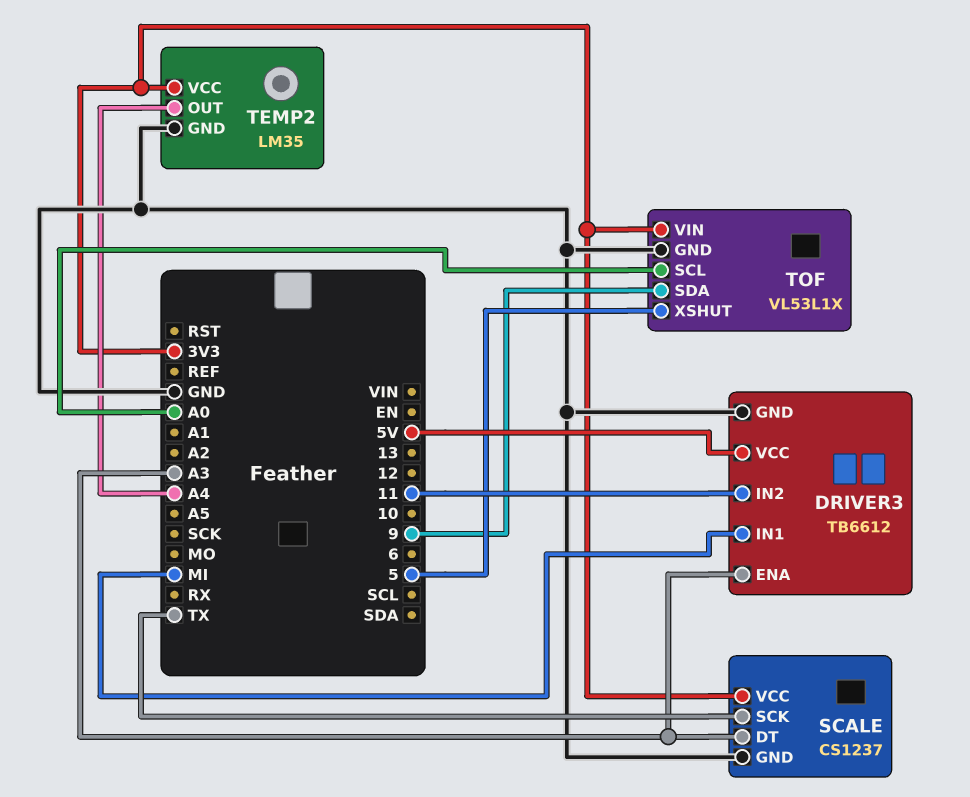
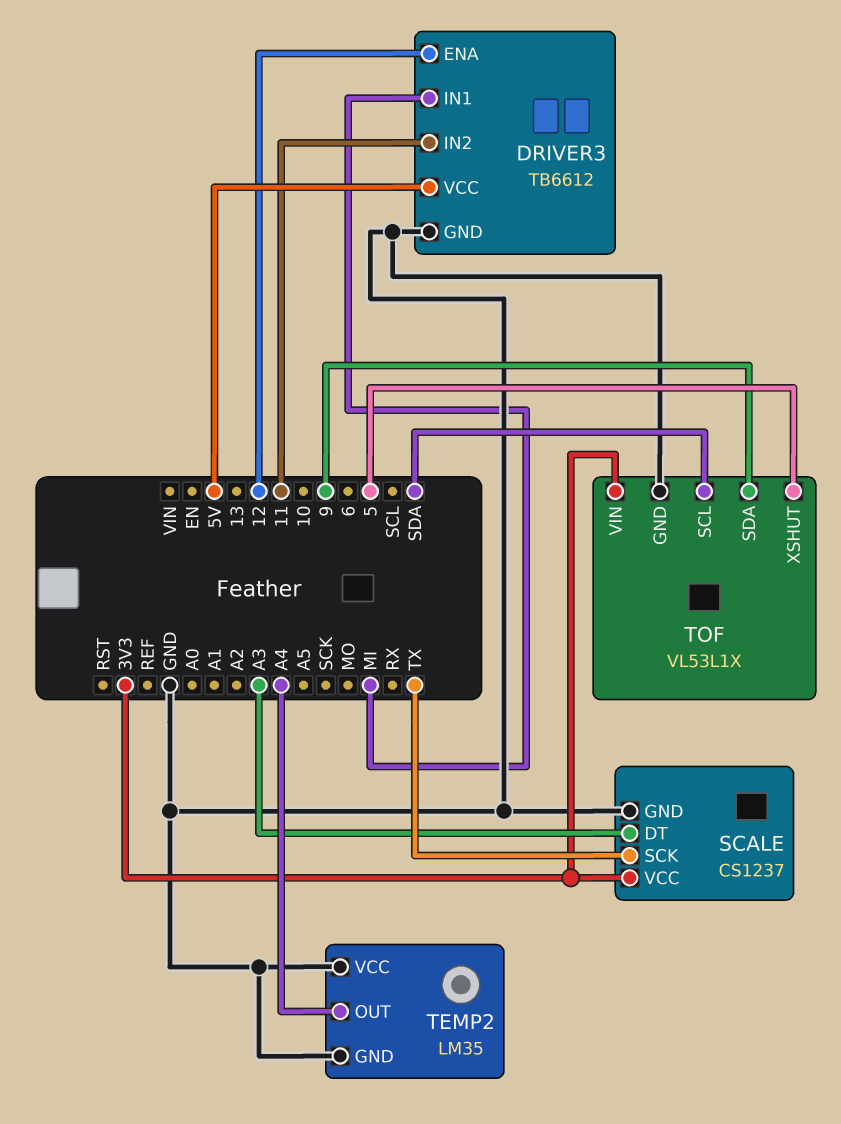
DRIVER3 pin ENA: A3 -> 12
TEMP2 pin VCC: 3V3 -> GND
TOF pin SCL: A0 -> SDA

